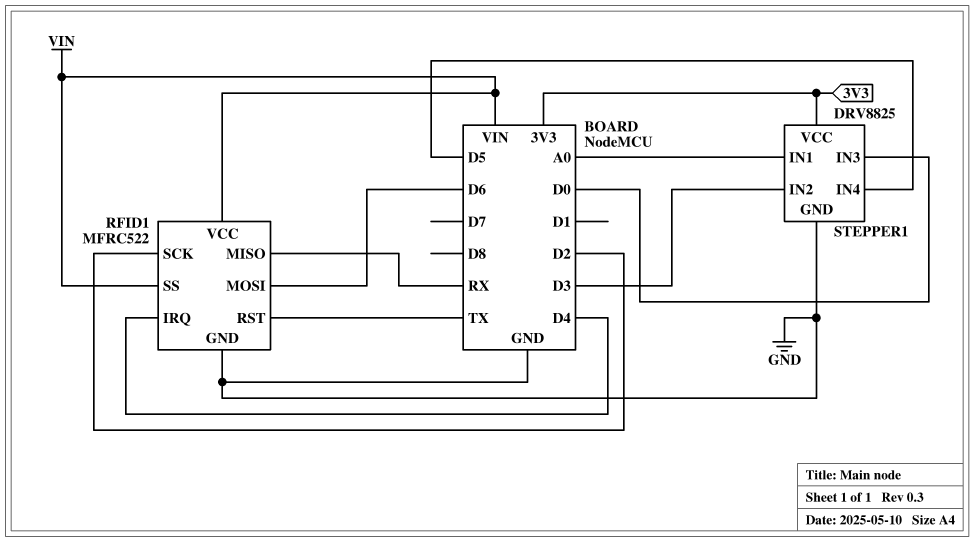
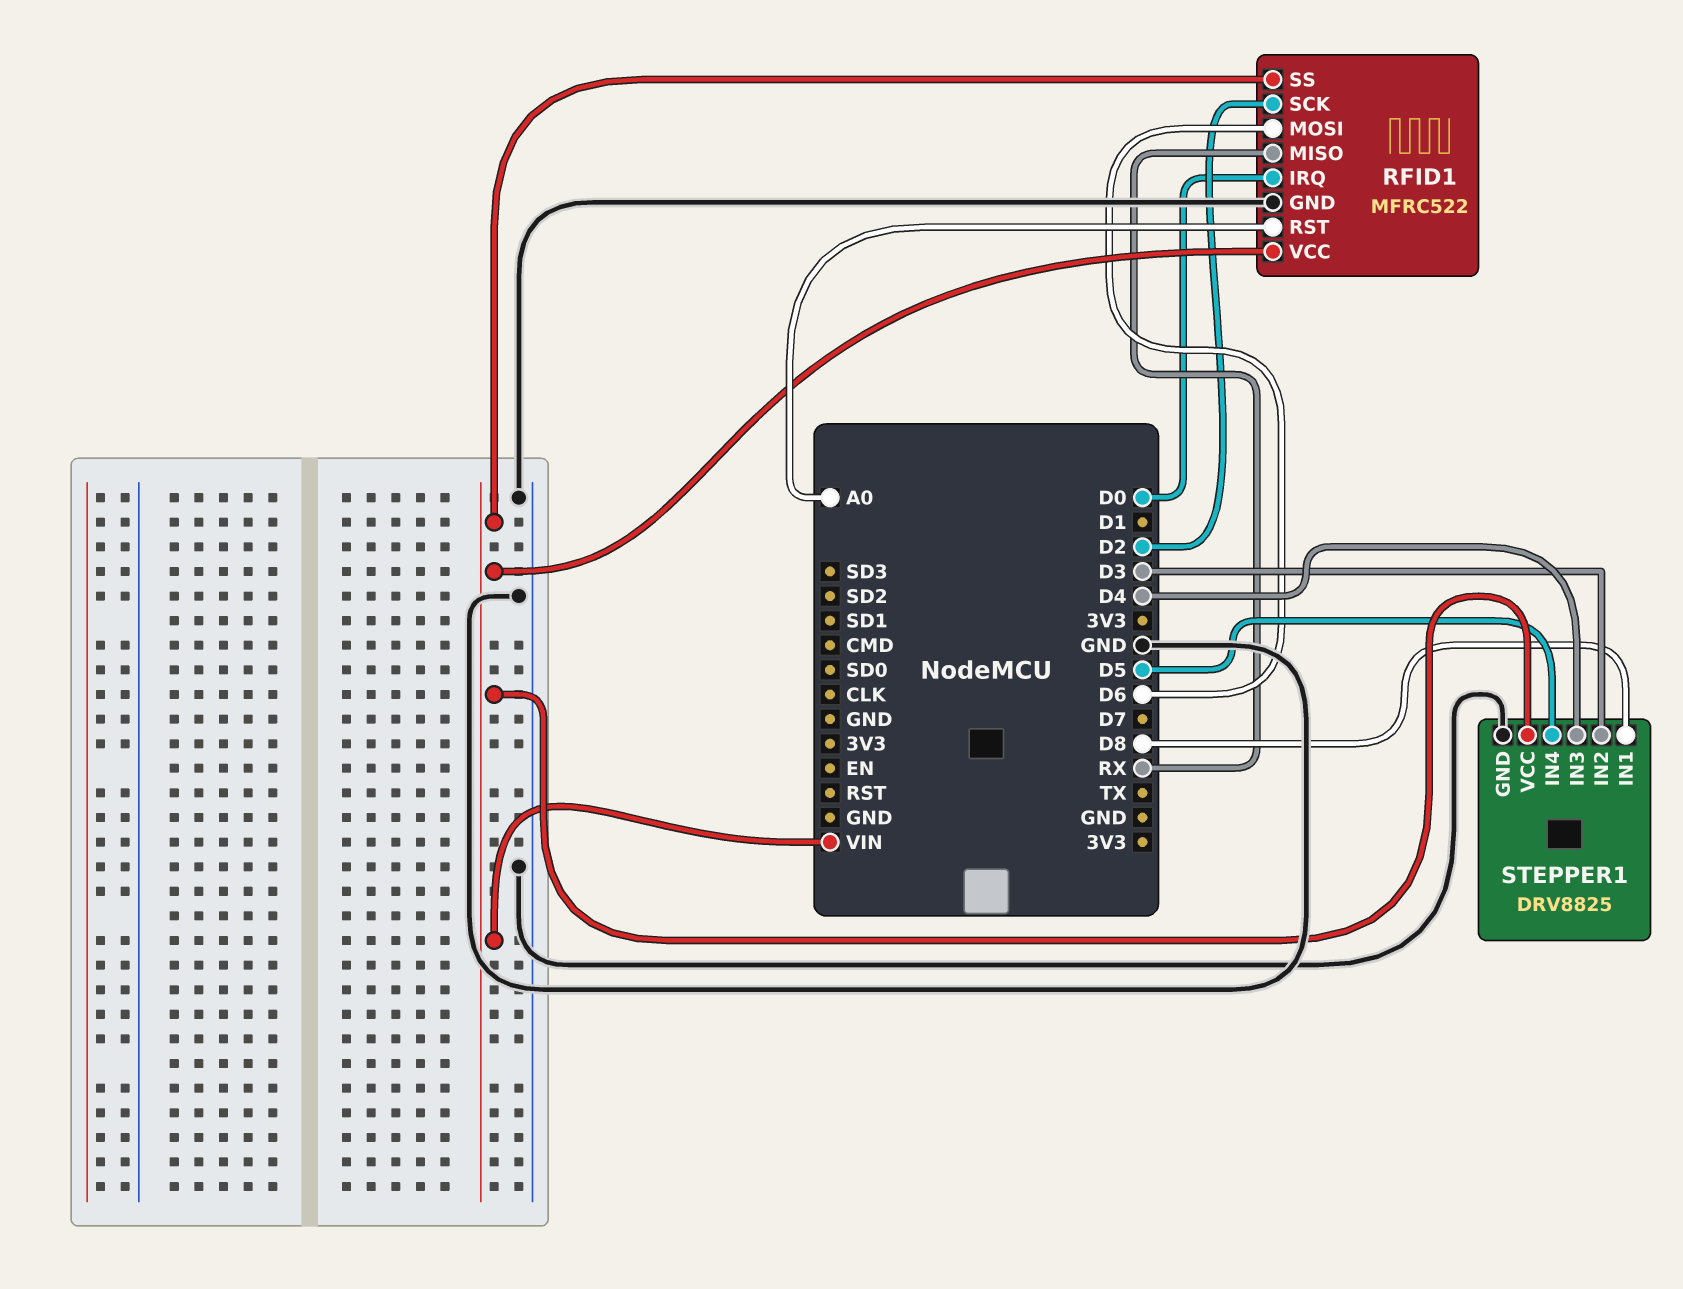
RFID1 pin IRQ: D4 -> D0
RFID1 pin RST: TX -> A0
STEPPER1 pin IN1: A0 -> D8
STEPPER1 pin IN3: D0 -> D4
STEPPER1 pin VCC: 3V3 -> VIN

